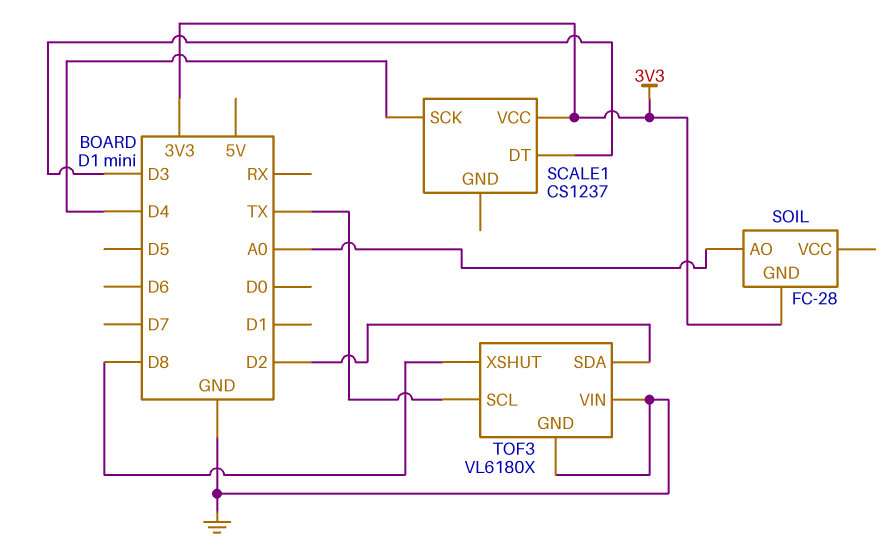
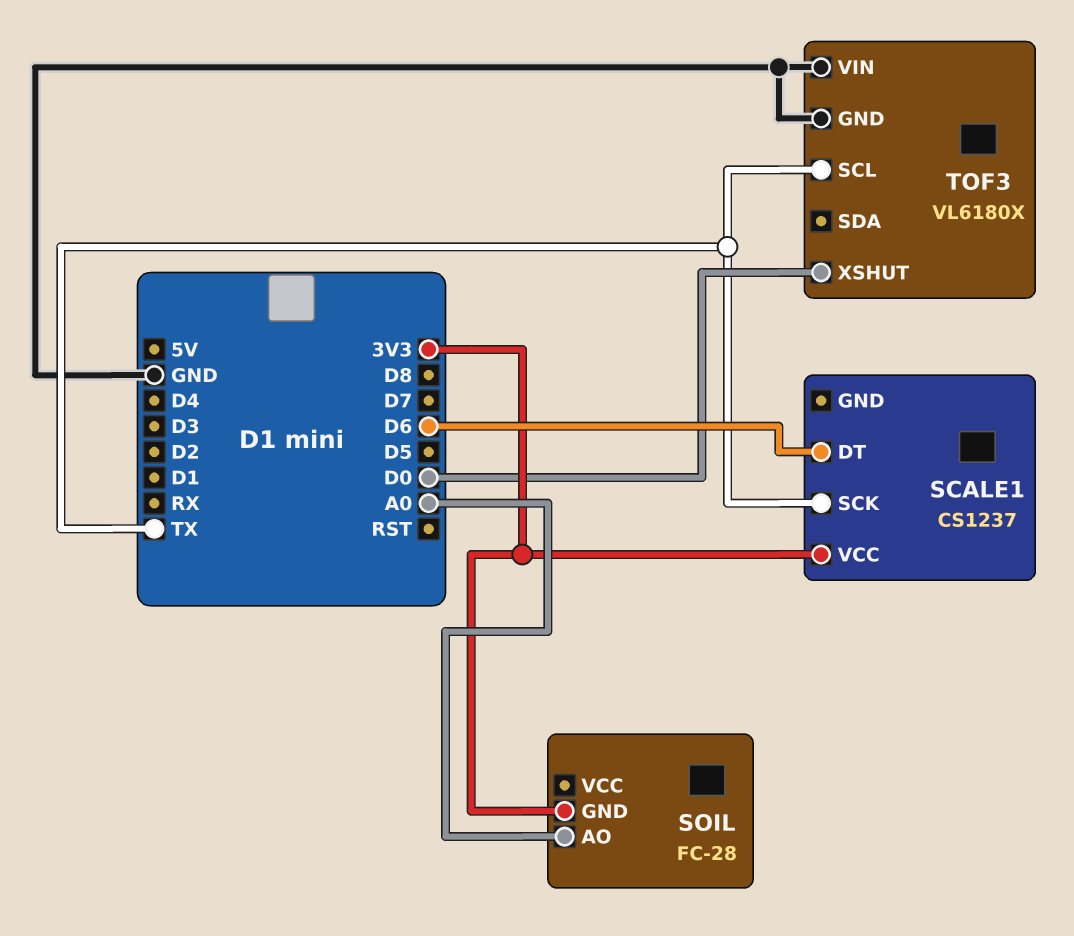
SCALE1 pin DT: D3 -> D6
SCALE1 pin SCK: D4 -> TX
TOF3 pin SDA: D2 -> none
TOF3 pin XSHUT: D8 -> D0

